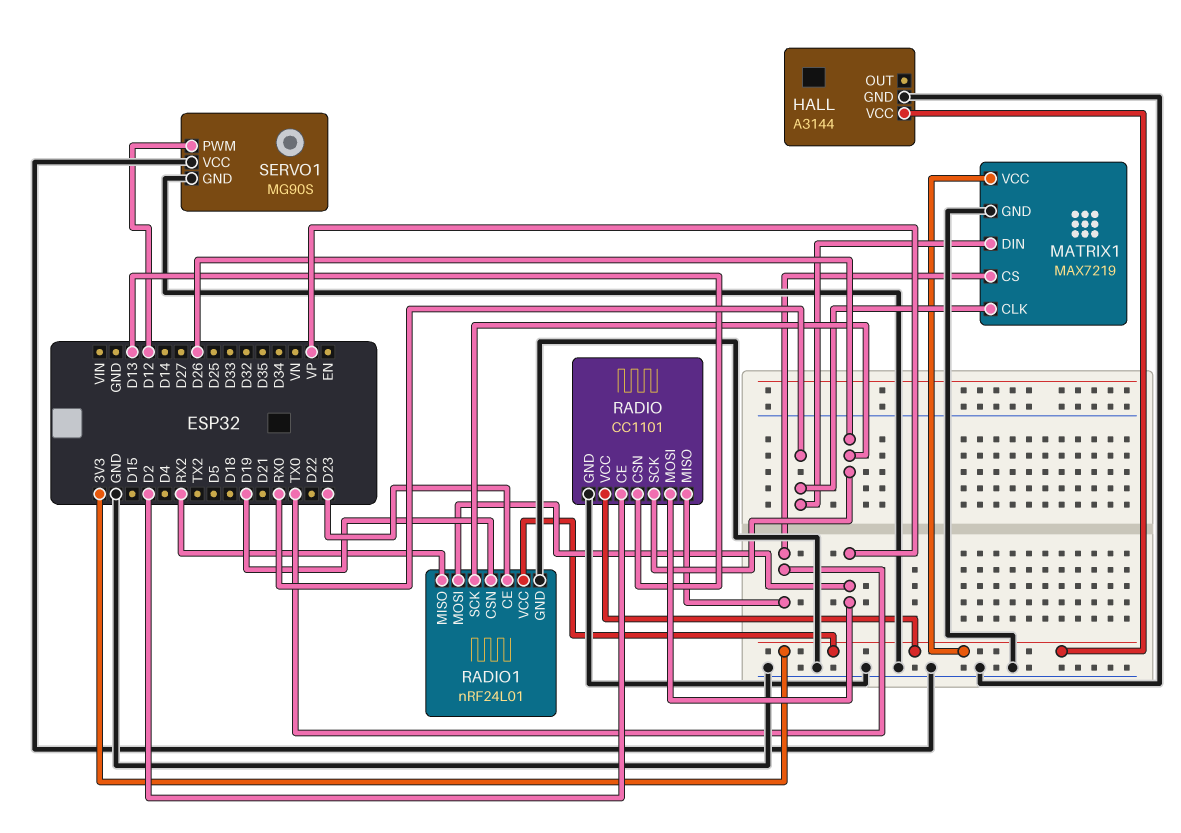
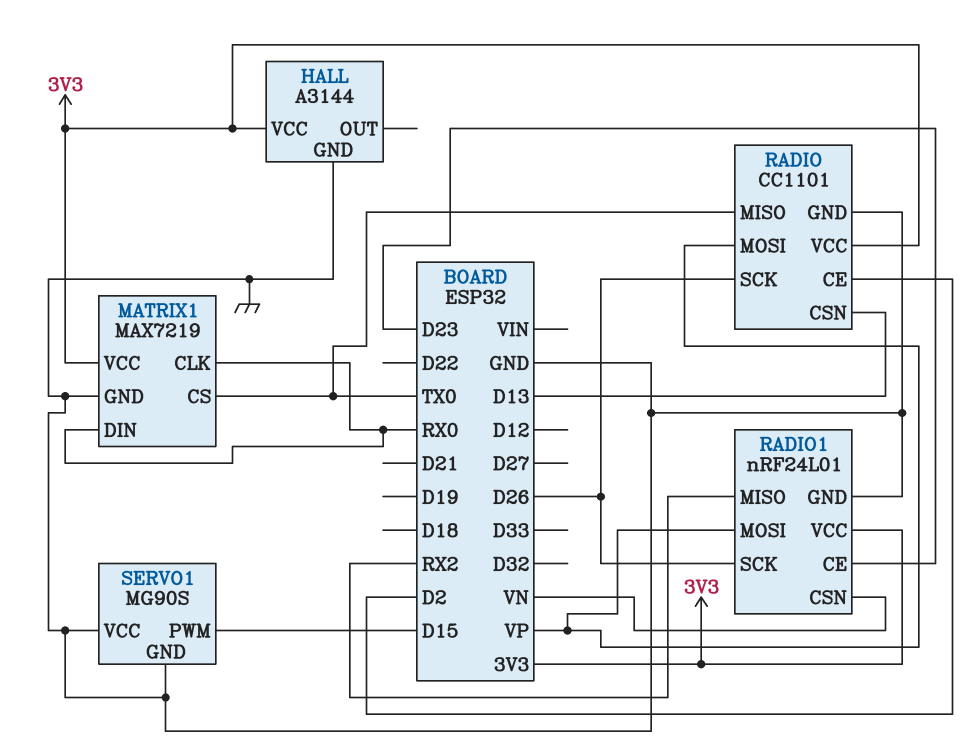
RADIO1 pin CSN: D19 -> VN
SERVO1 pin PWM: D12 -> D15

